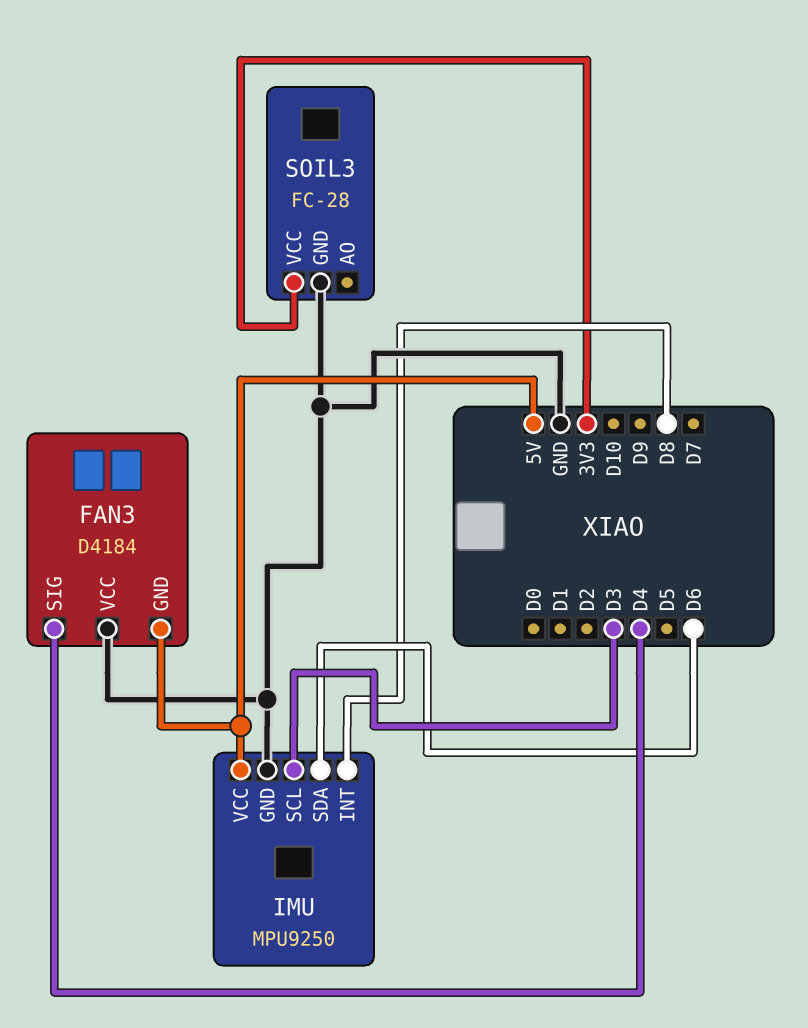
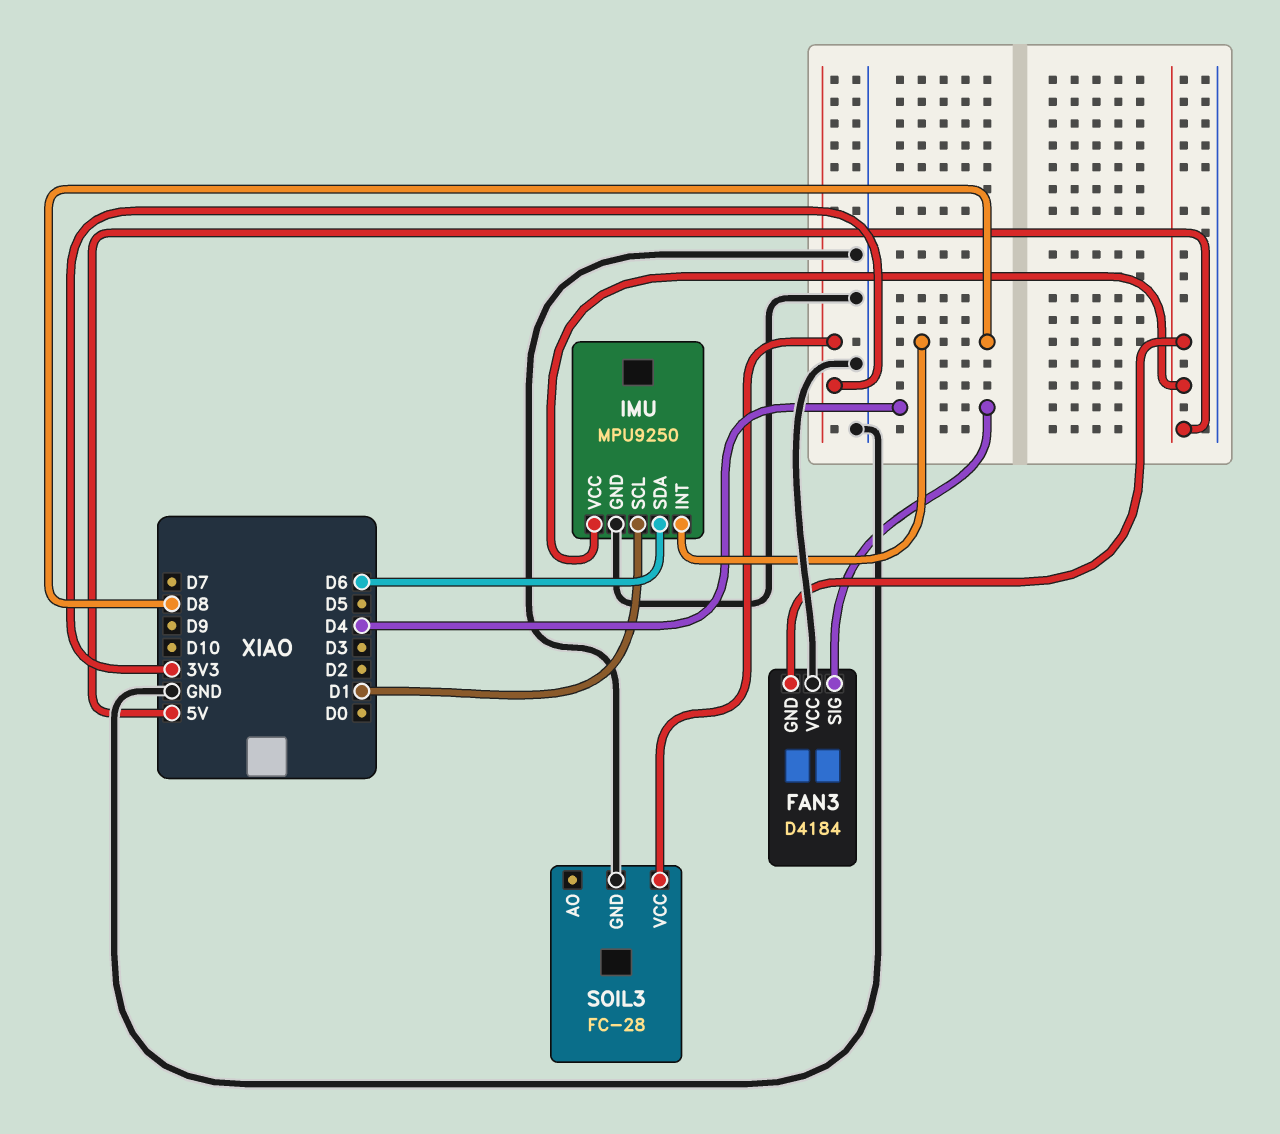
IMU pin SCL: D3 -> D1

